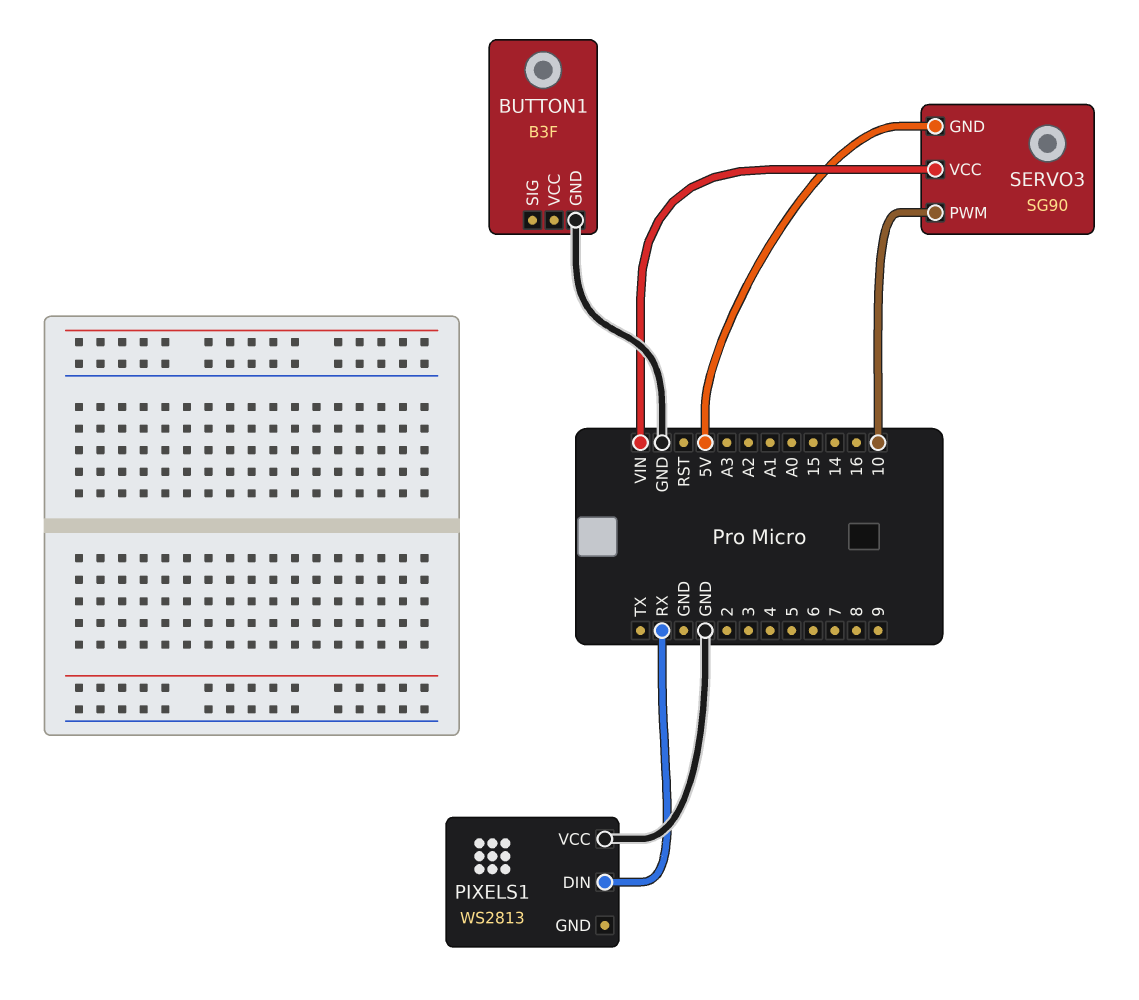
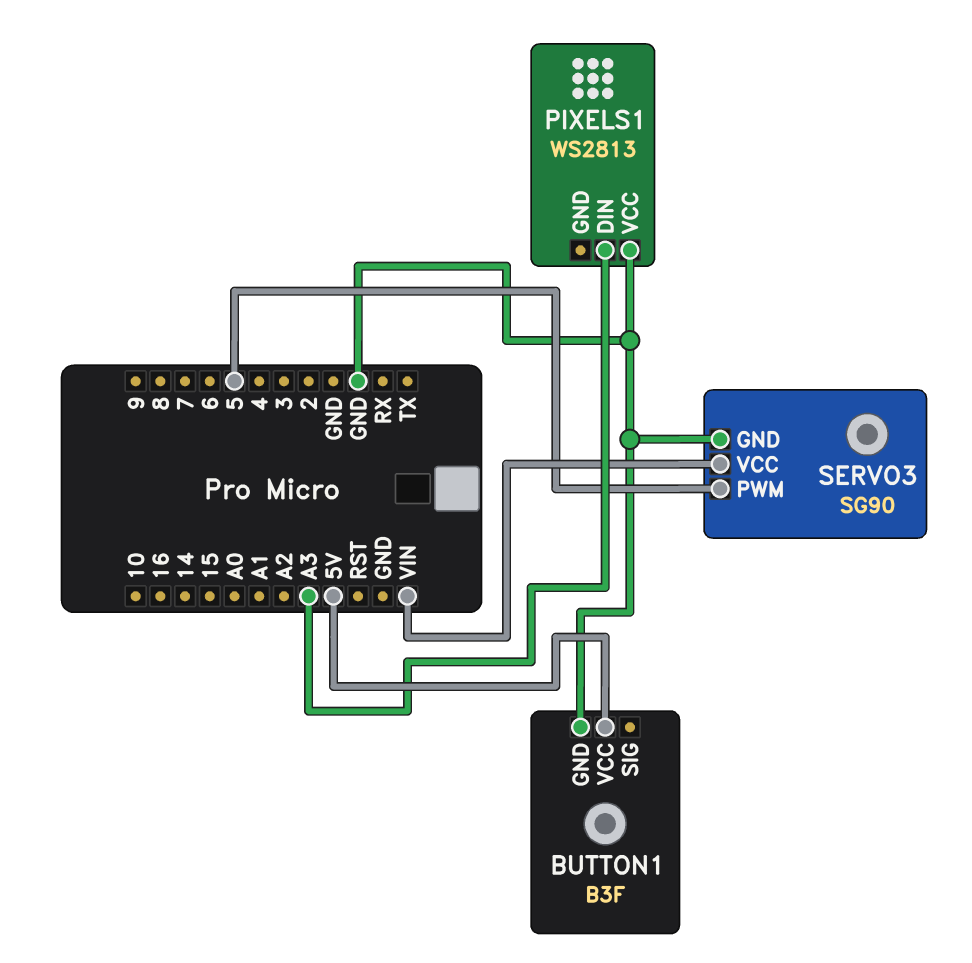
BUTTON1 pin VCC: none -> 5V
PIXELS1 pin DIN: RX -> A3
SERVO3 pin GND: 5V -> GND
SERVO3 pin PWM: 10 -> 5

